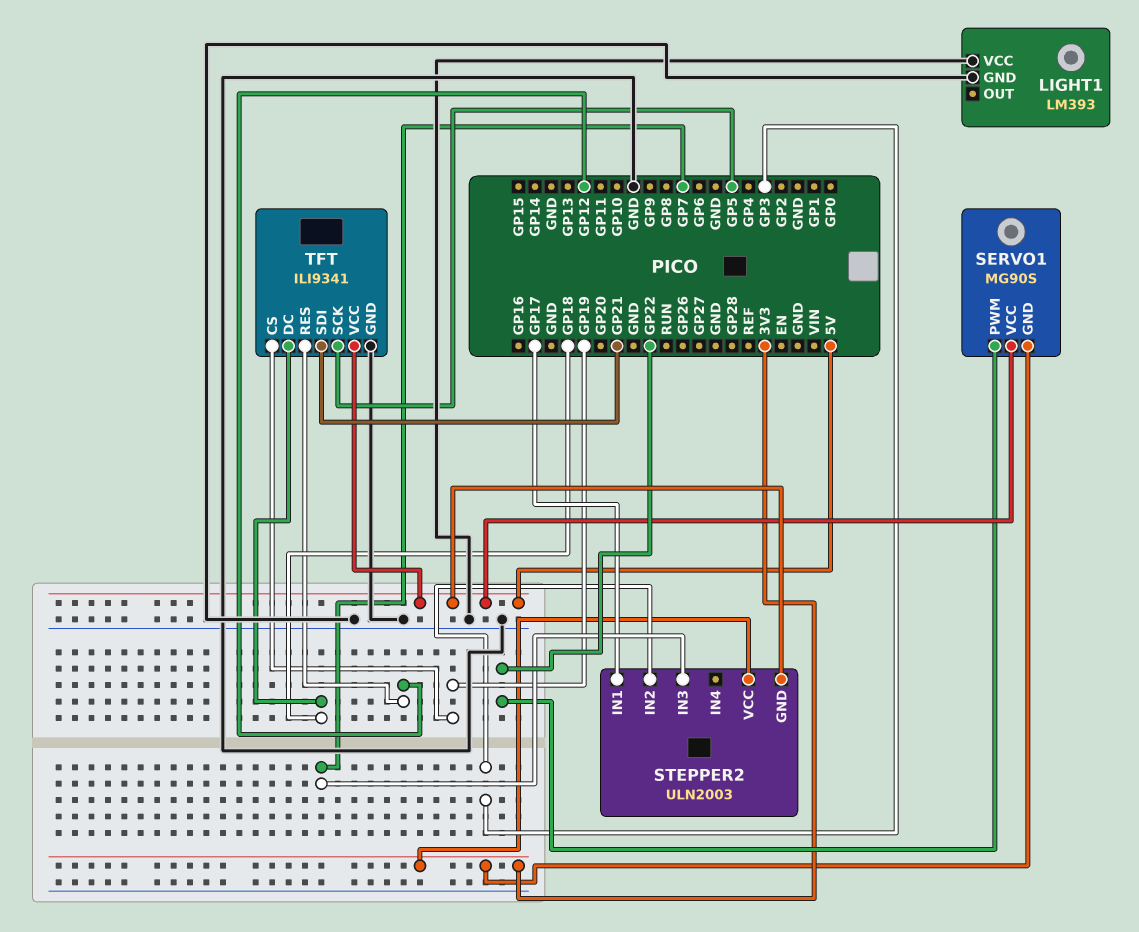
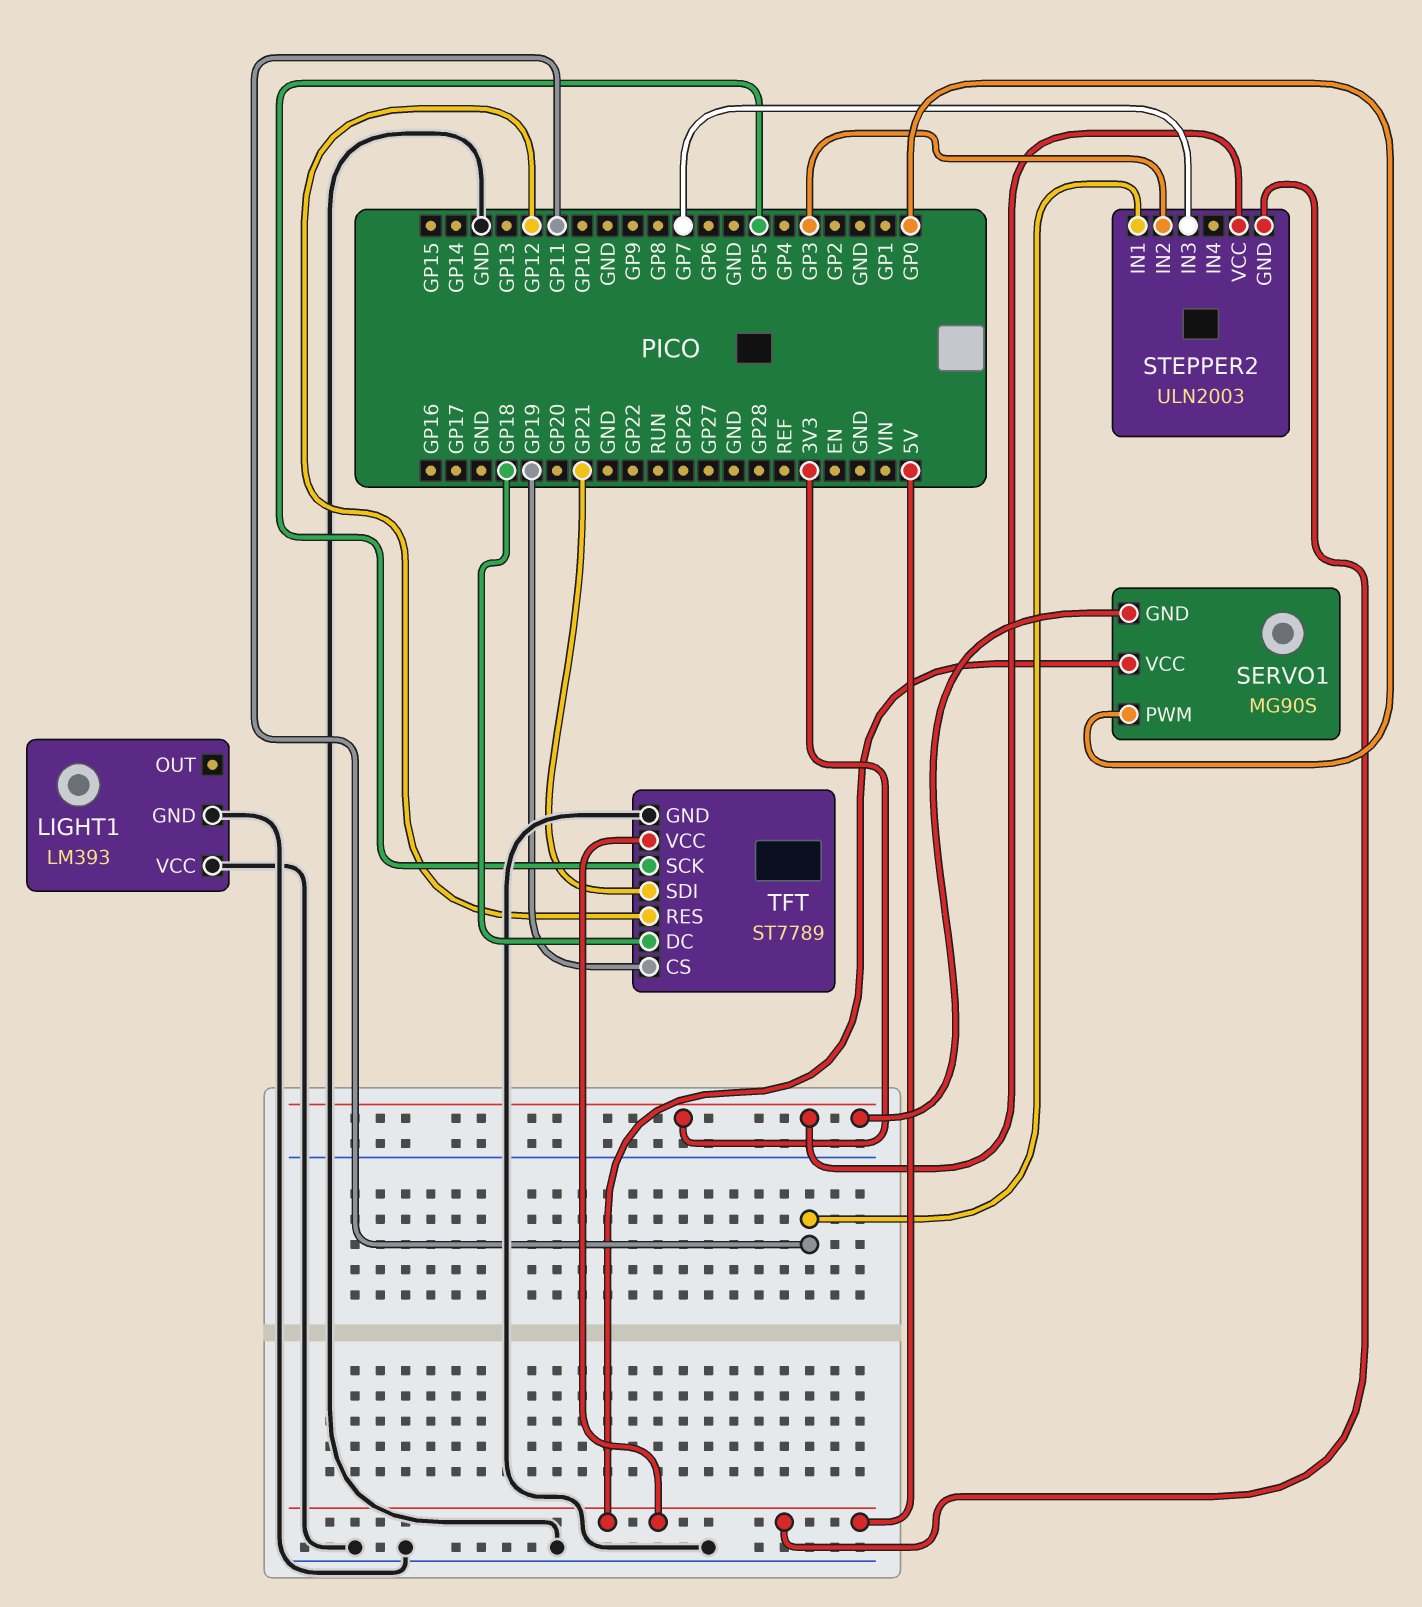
SERVO1 pin PWM: GP22 -> GP0
STEPPER2 pin IN1: GP17 -> GP11
TFT: ILI9341 -> ST7789

